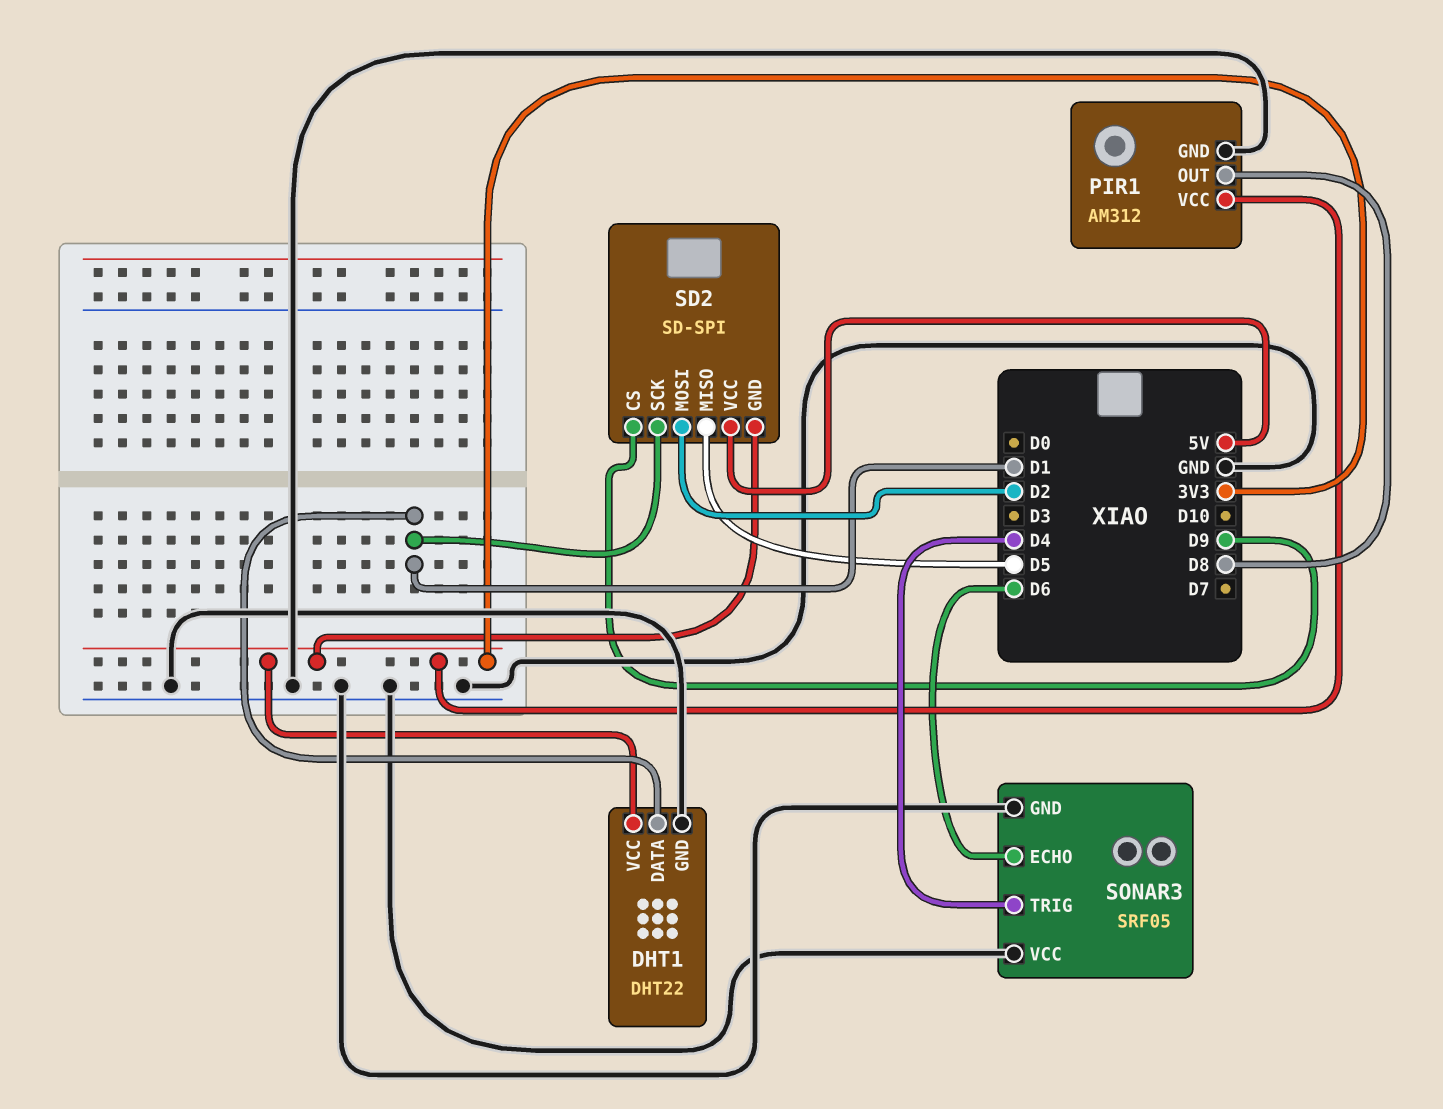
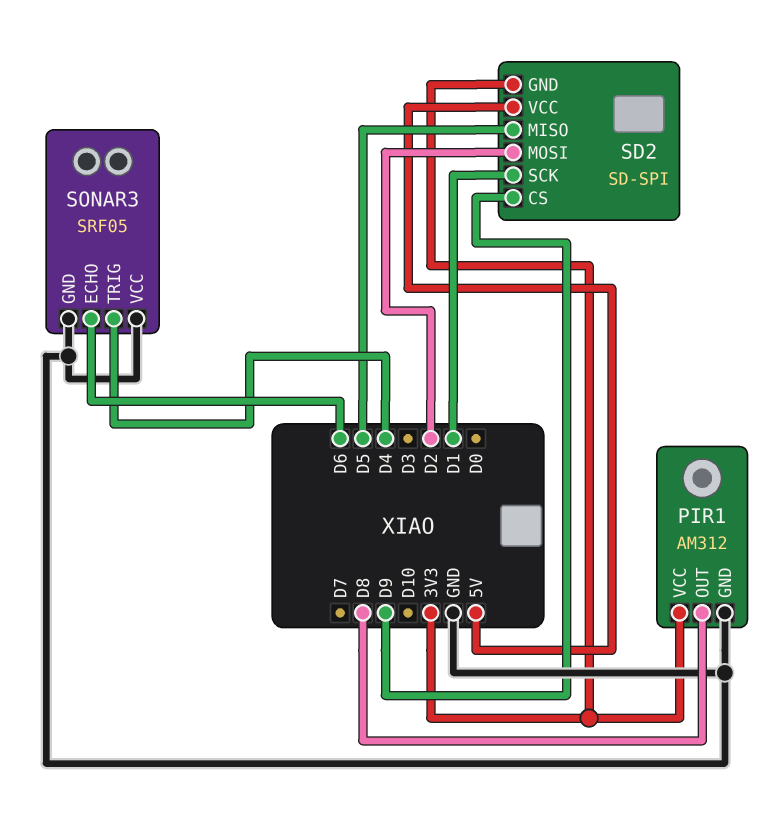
DHT1: DHT22 -> none
DHT1 pin DATA: D1 -> none
DHT1 pin GND: GND -> none
DHT1 pin VCC: 3V3 -> none

